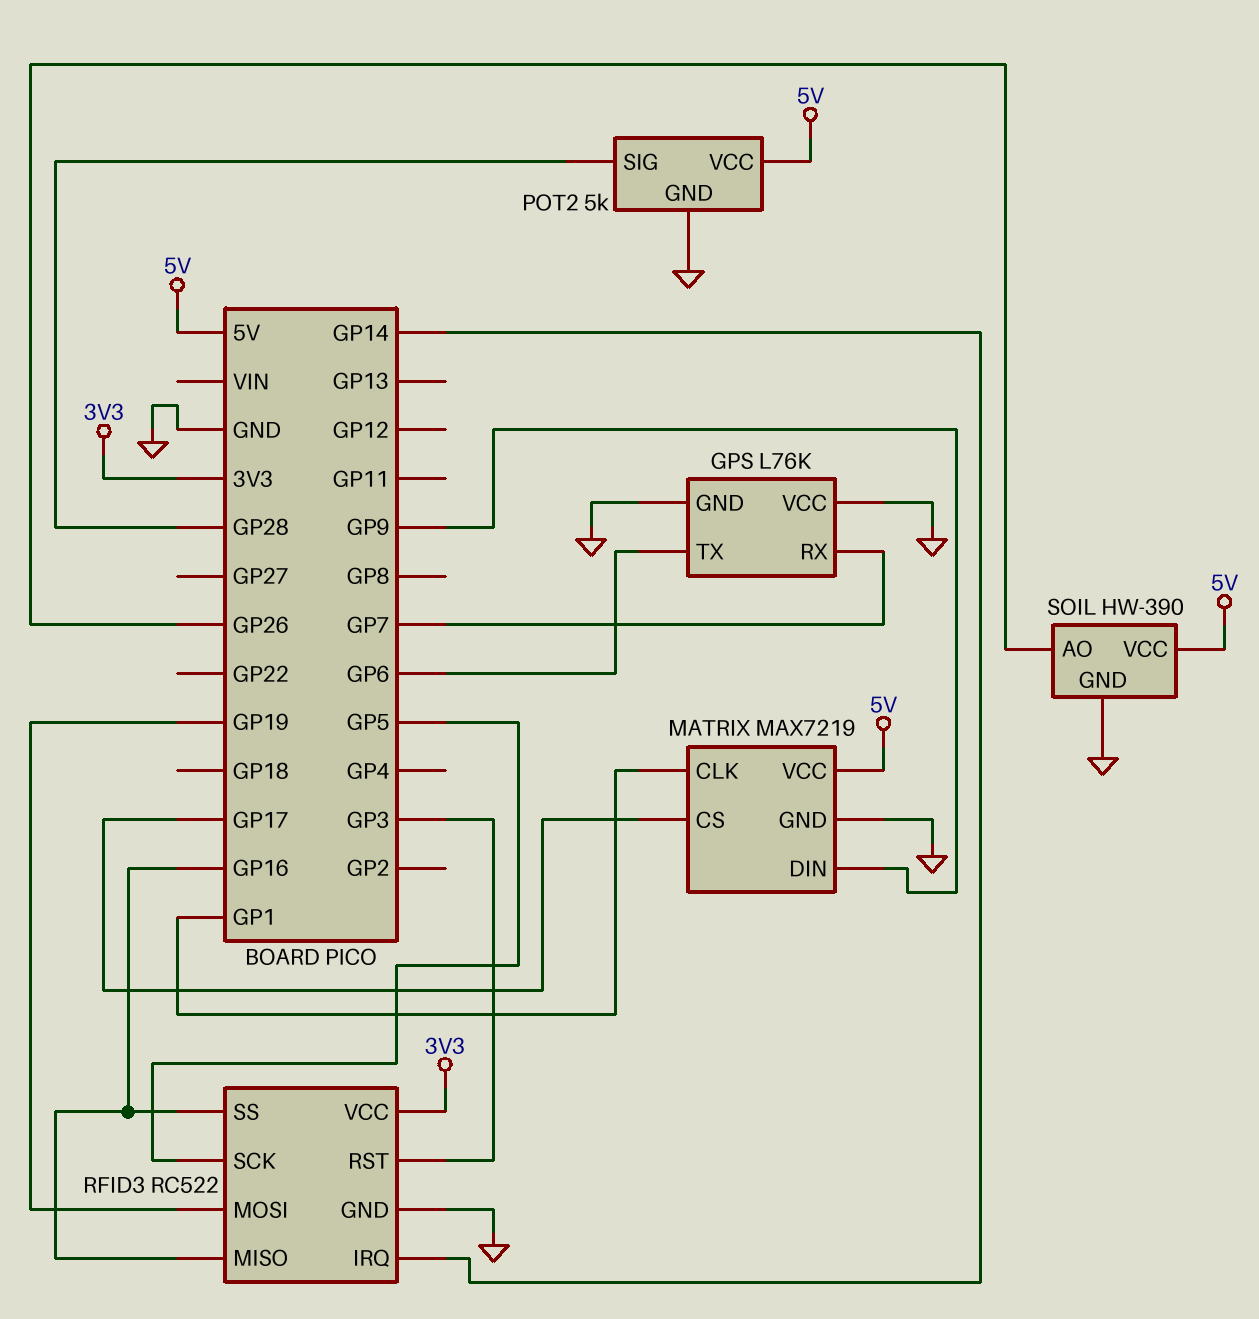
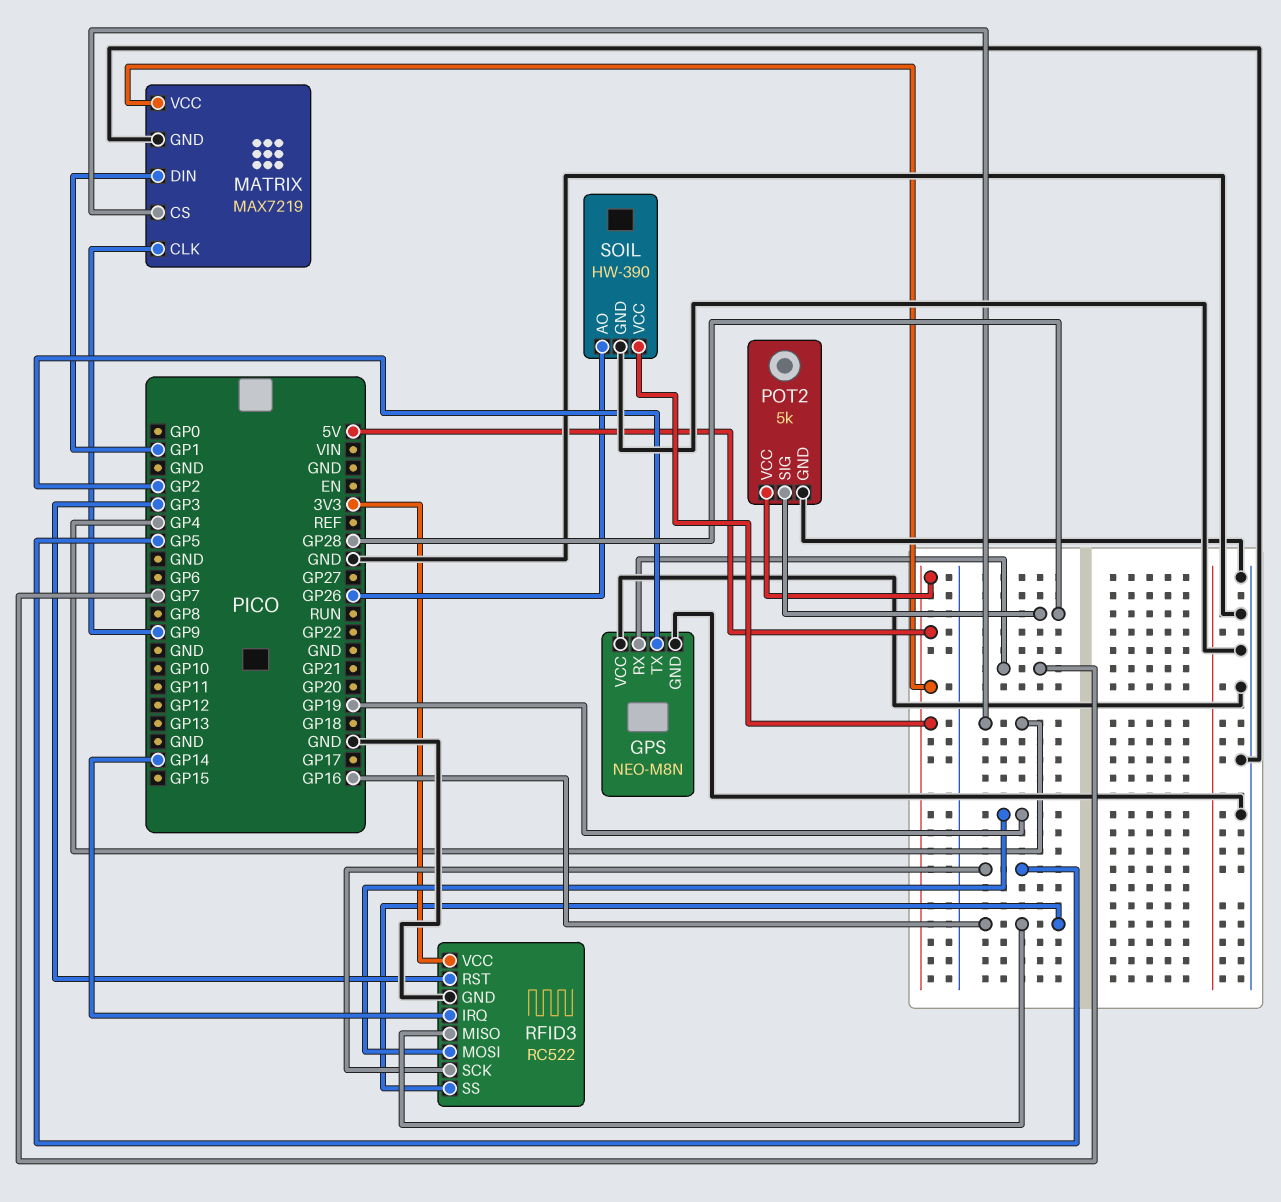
GPS: L76K -> NEO-M8N
GPS pin TX: GP6 -> GP2
MATRIX pin CLK: GP1 -> GP9
MATRIX pin CS: GP17 -> GP4
MATRIX pin DIN: GP9 -> GP1

